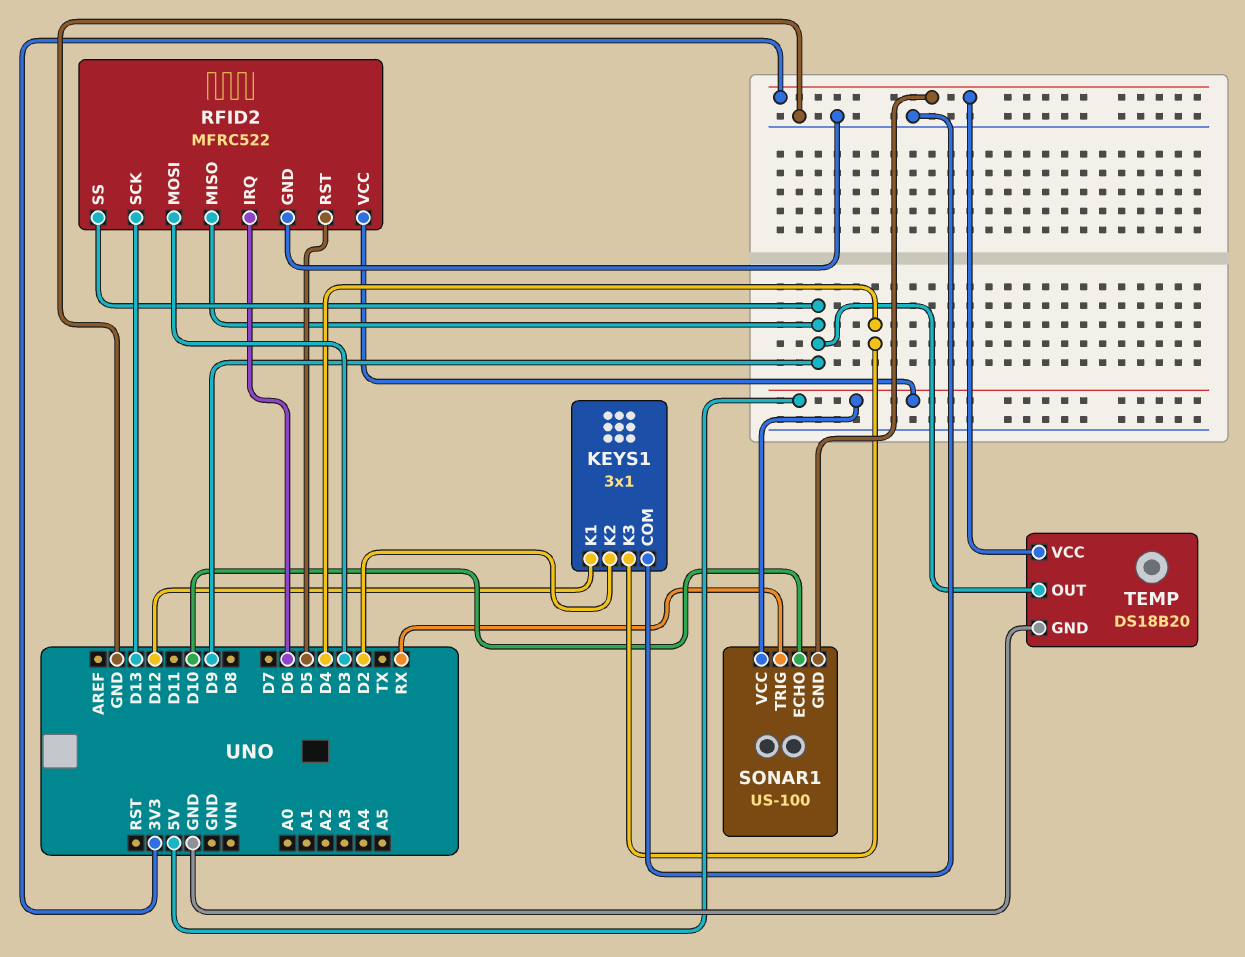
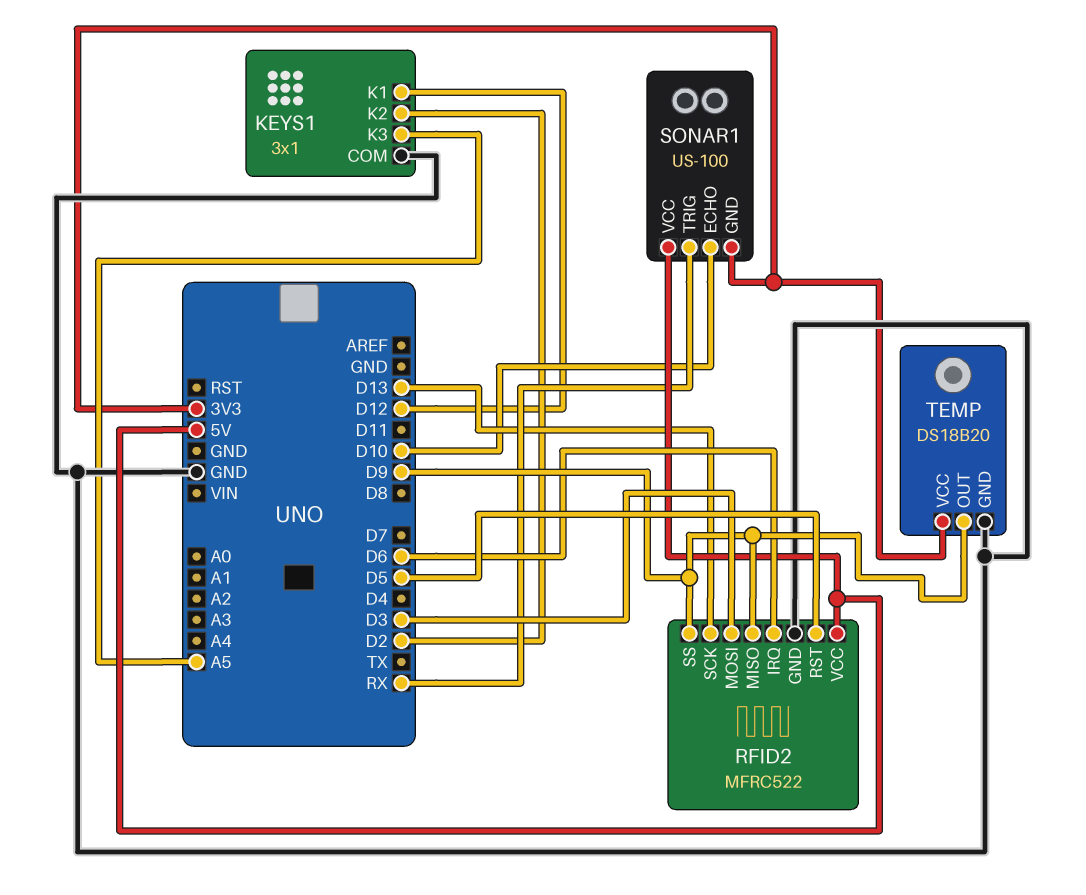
KEYS1 pin K3: D4 -> A5

